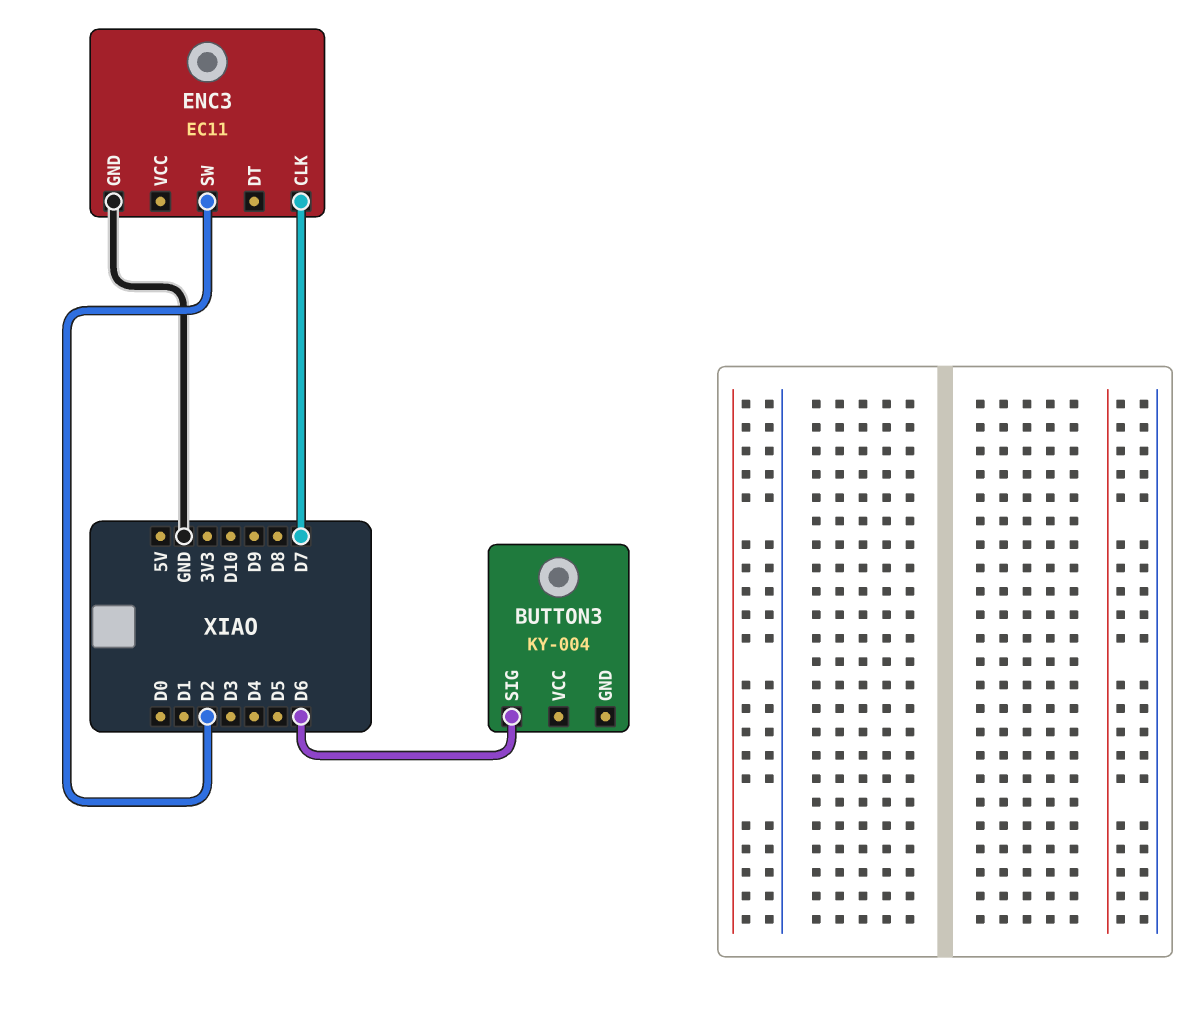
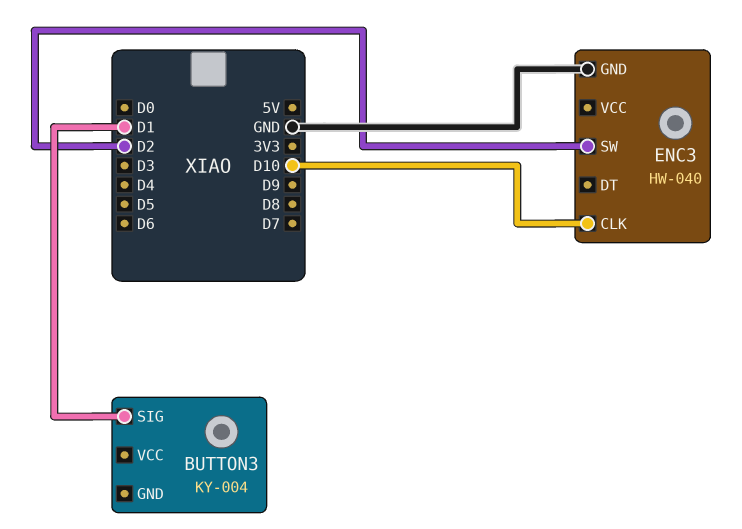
BUTTON3 pin SIG: D6 -> D1
ENC3: EC11 -> HW-040
ENC3 pin CLK: D7 -> D10

